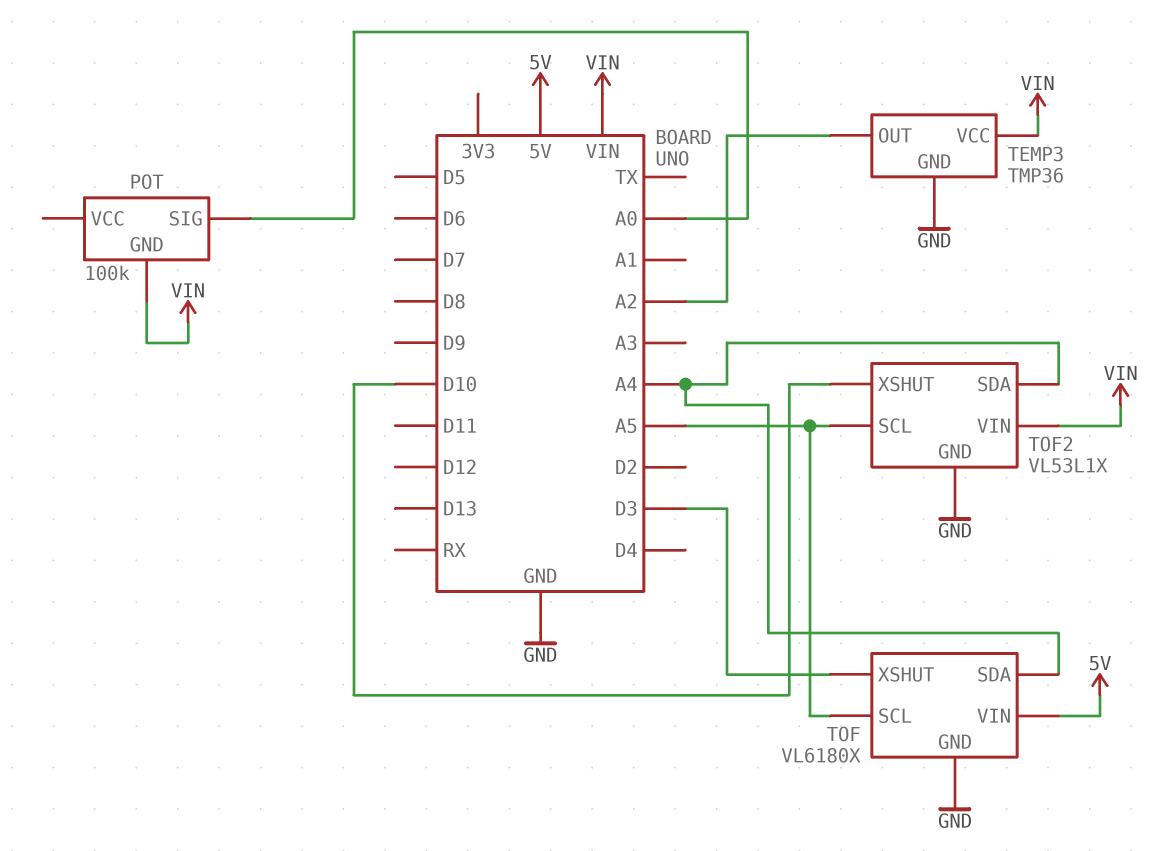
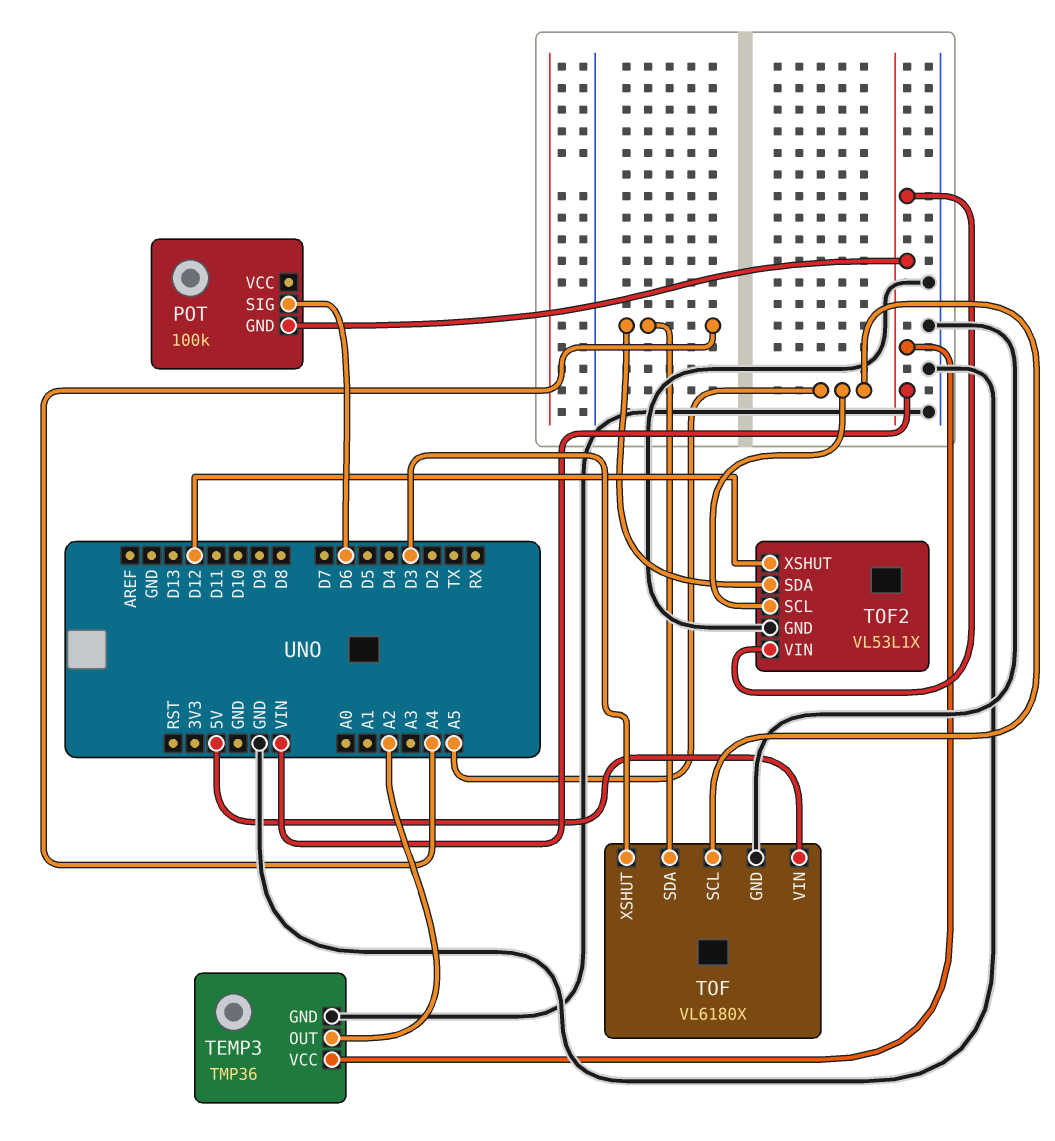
POT pin SIG: A0 -> D6
TOF2 pin XSHUT: D10 -> D12

